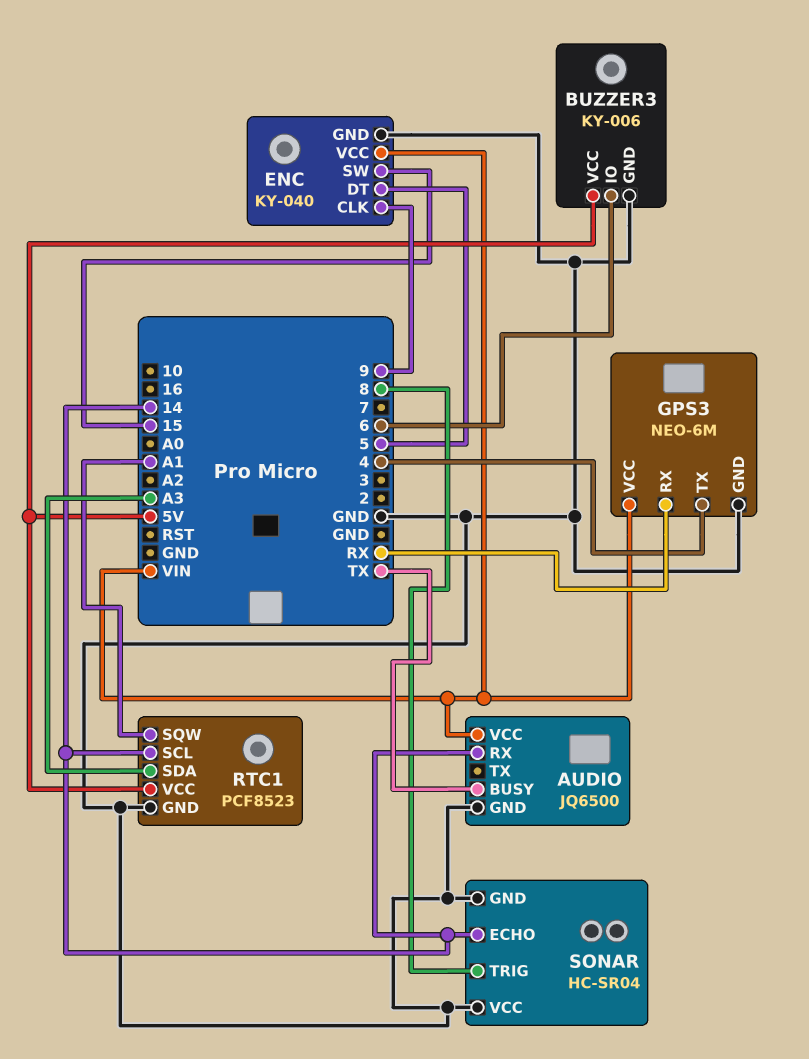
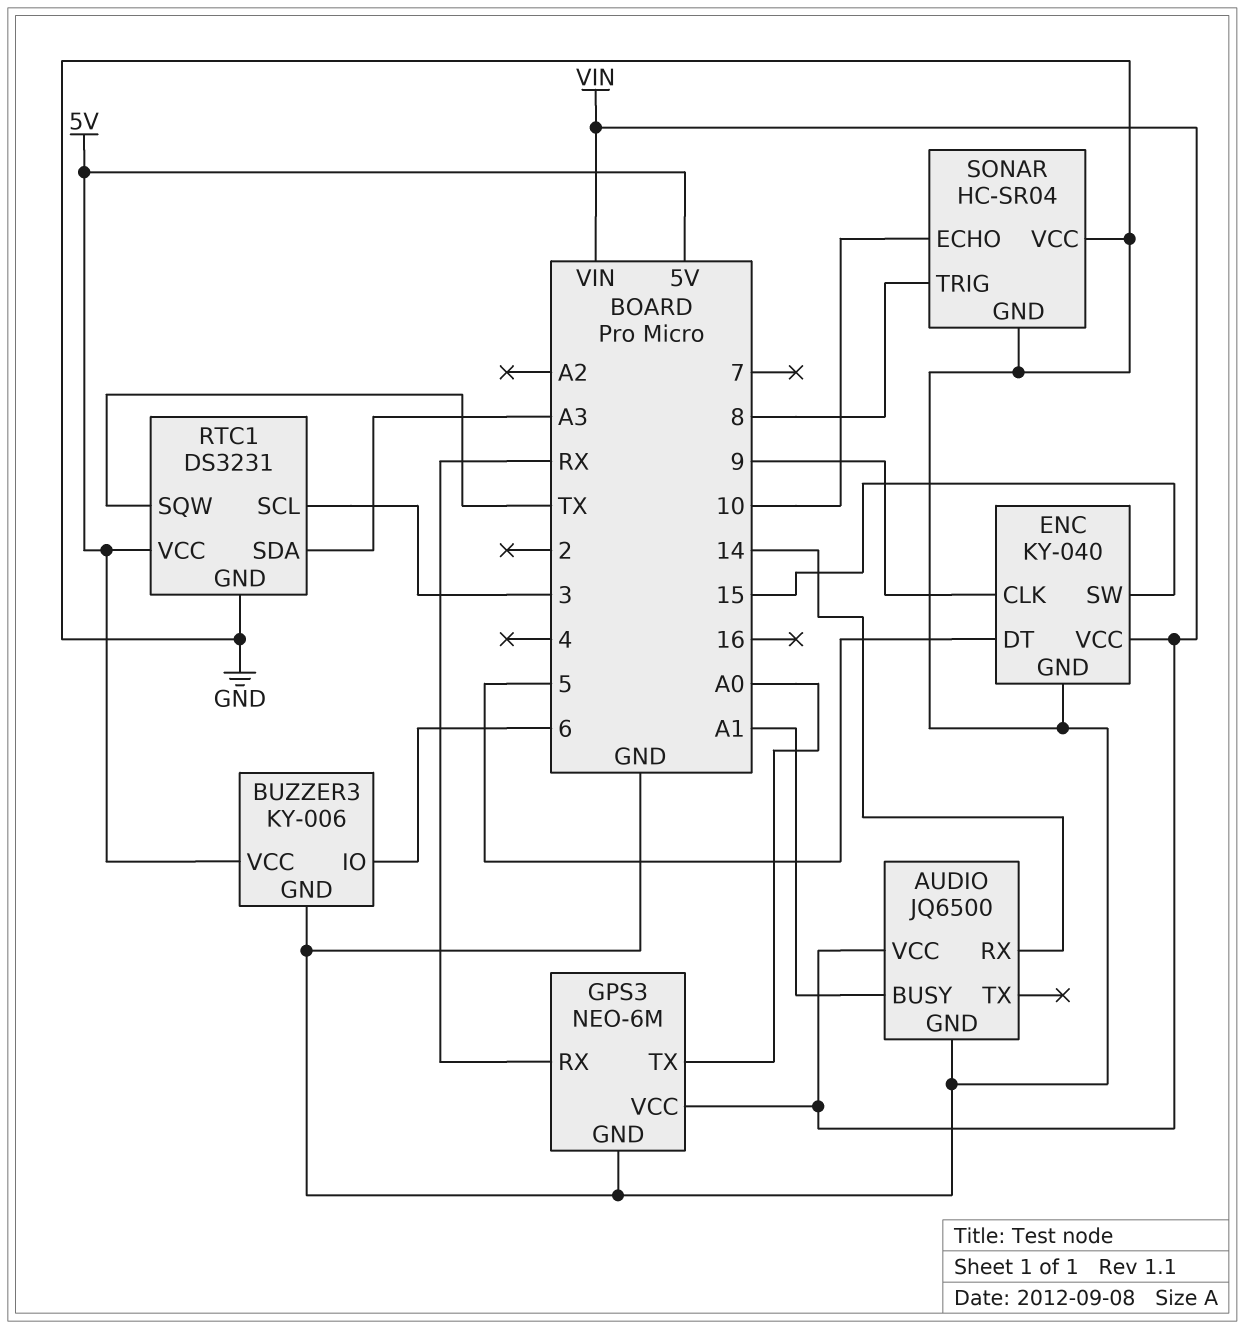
AUDIO pin BUSY: TX -> A1
GPS3 pin TX: 4 -> A0
RTC1: PCF8523 -> DS3231
RTC1 pin SCL: 14 -> 3
RTC1 pin SQW: A1 -> TX
SONAR pin ECHO: 14 -> 10

